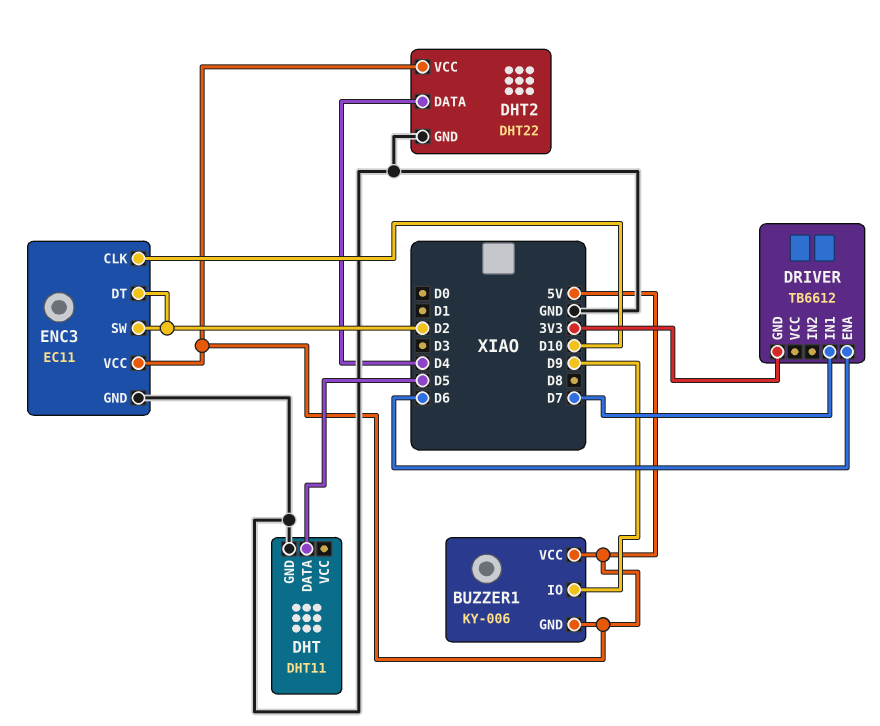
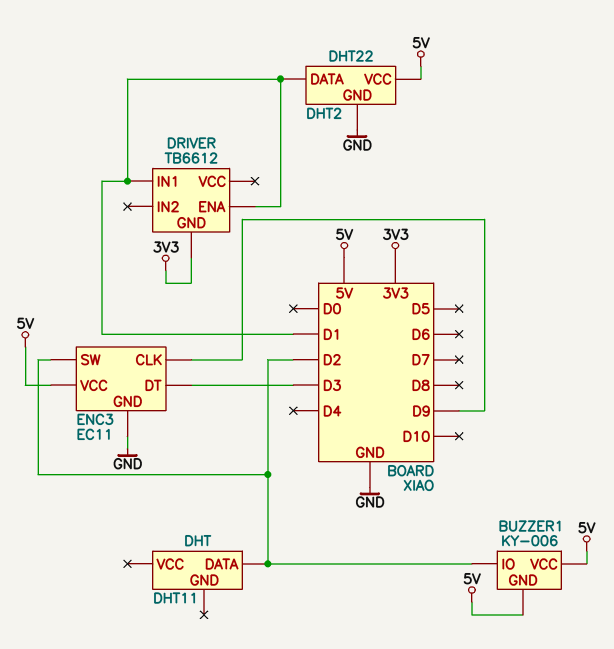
BUZZER1 pin IO: D9 -> D2
DHT pin DATA: D5 -> D2
DHT pin GND: GND -> none
DHT2 pin DATA: D4 -> D1
DRIVER pin ENA: D6 -> D1
DRIVER pin IN1: D7 -> D1
ENC3 pin CLK: D10 -> D9
ENC3 pin DT: D2 -> D3

